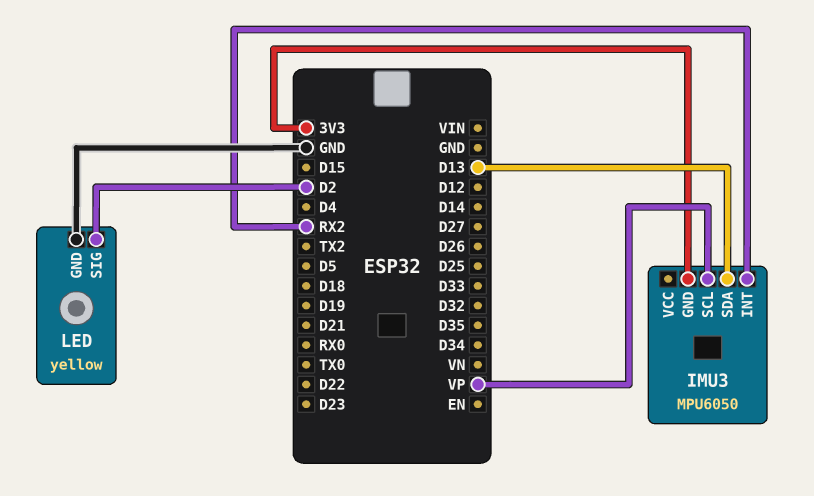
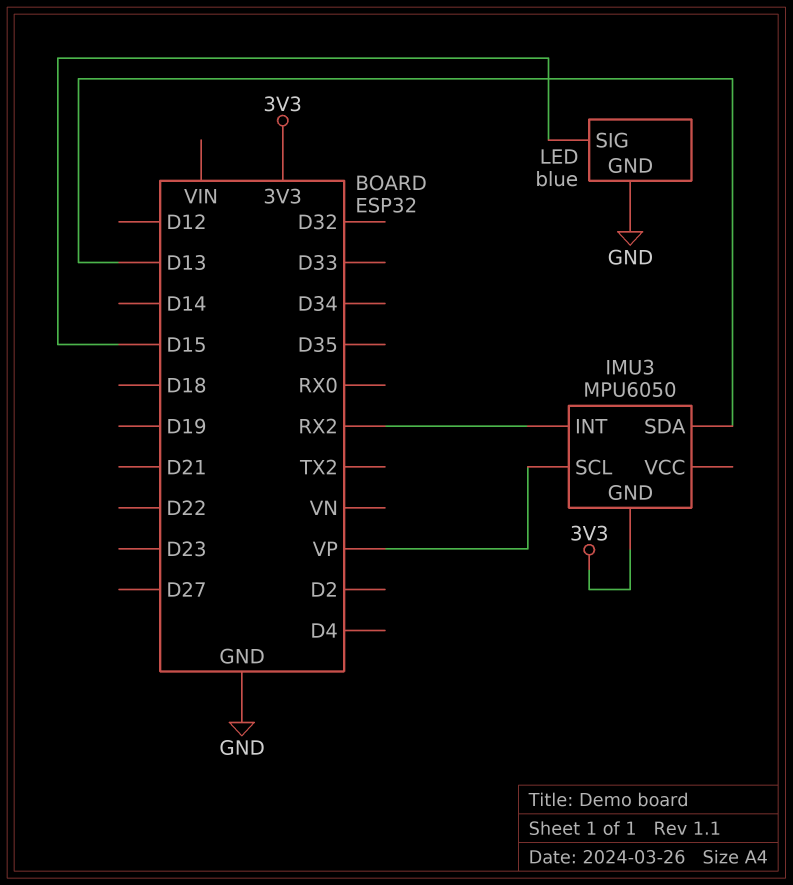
LED: yellow -> blue
LED pin SIG: D2 -> D15

